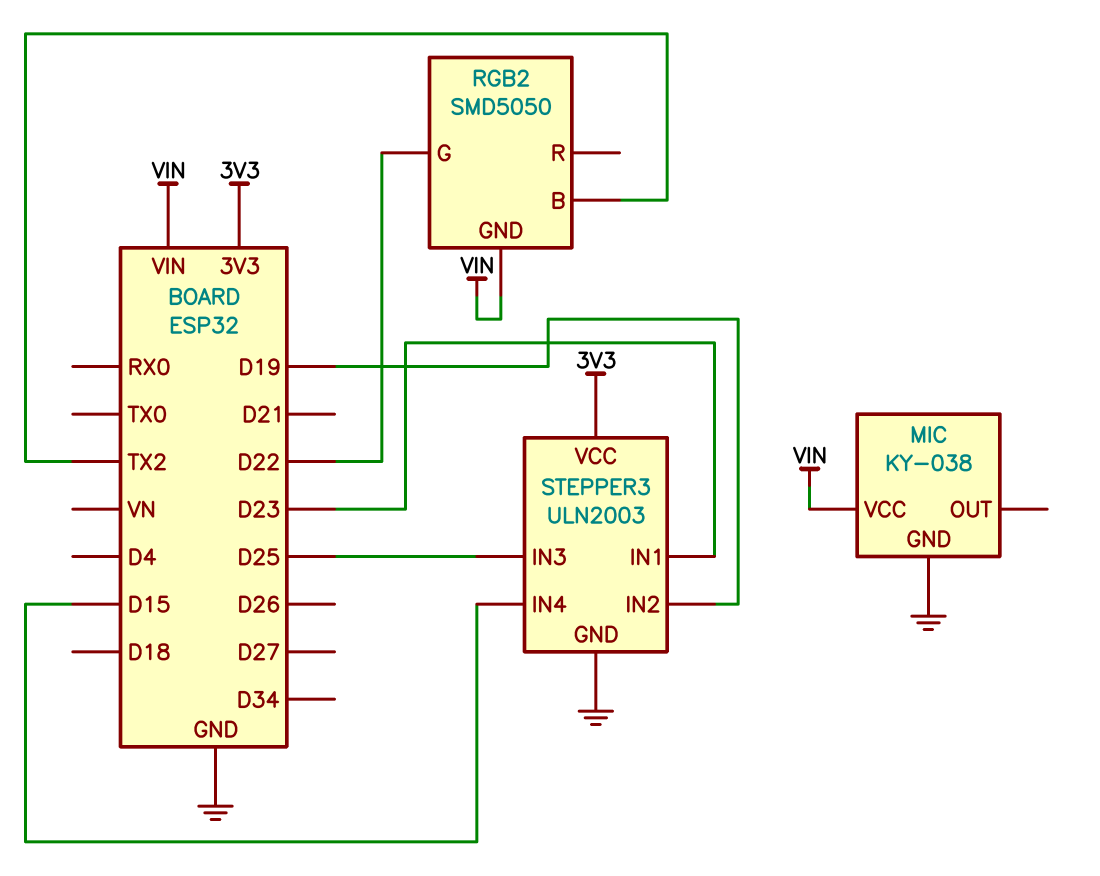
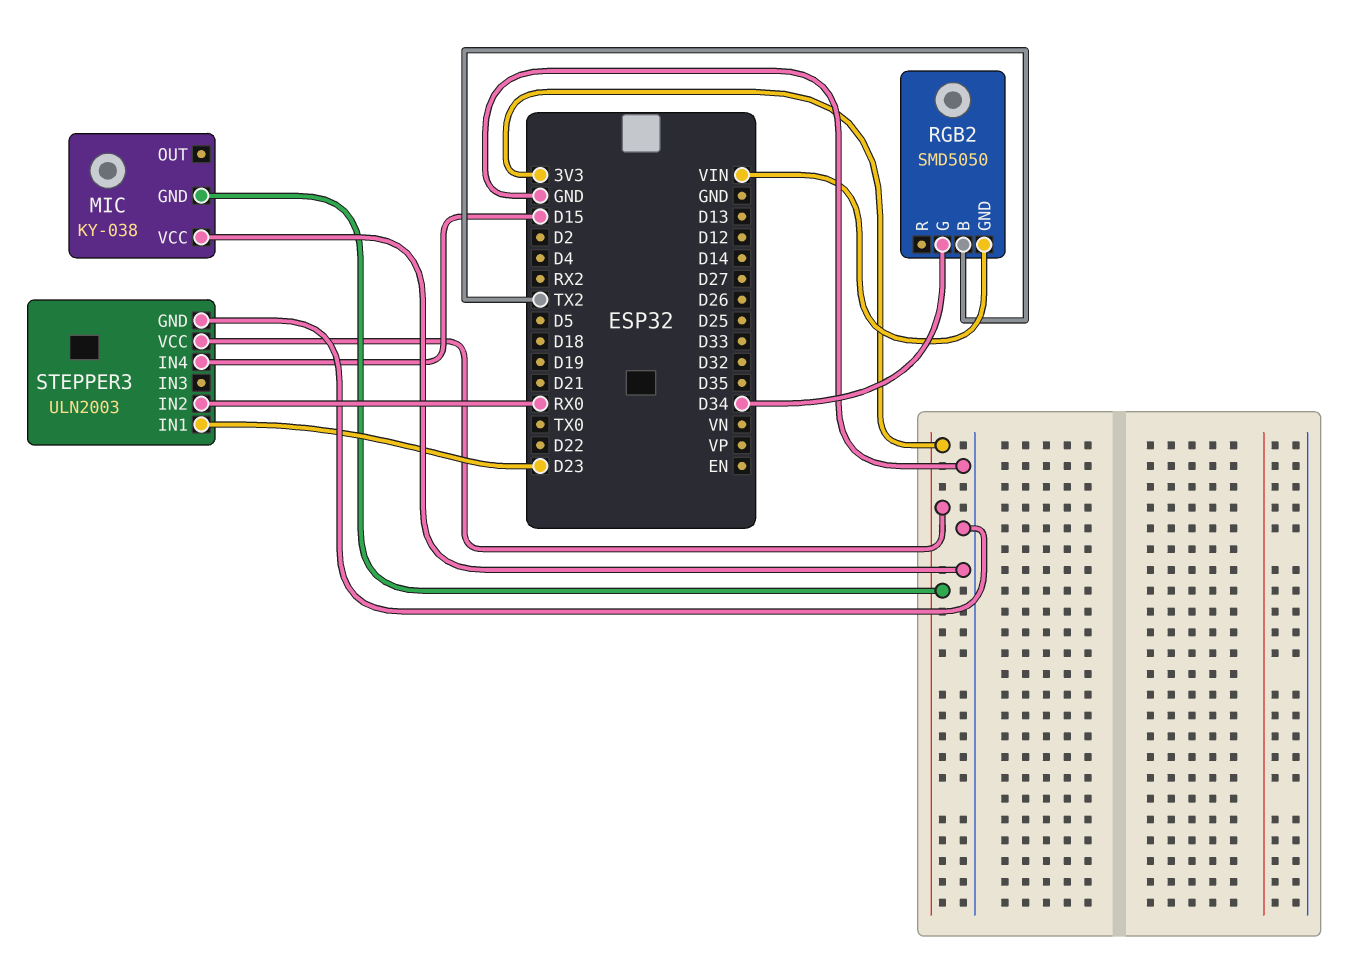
MIC pin GND: GND -> 3V3
MIC pin VCC: VIN -> GND
RGB2 pin G: D22 -> D34
STEPPER3 pin IN2: D19 -> RX0
STEPPER3 pin IN3: D25 -> none

